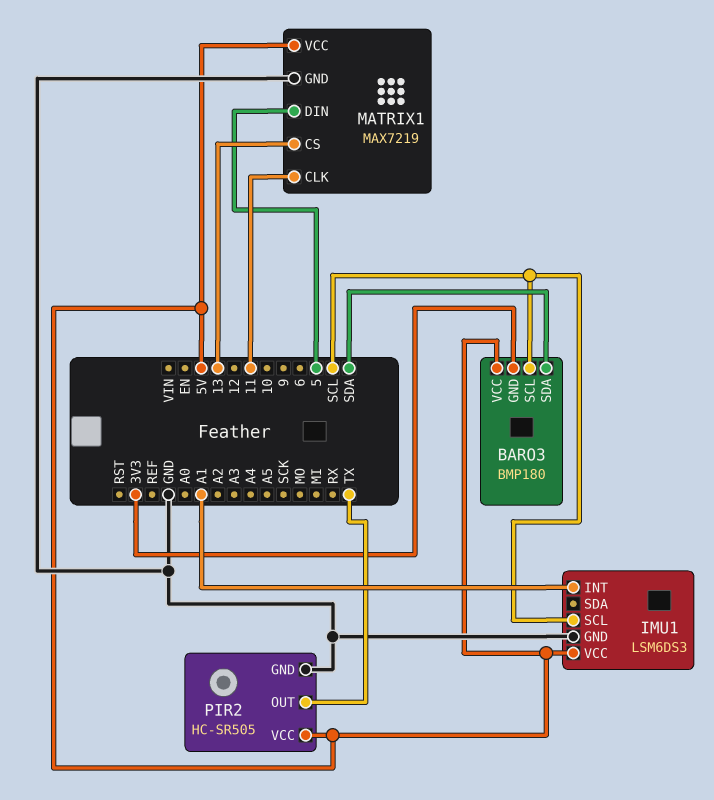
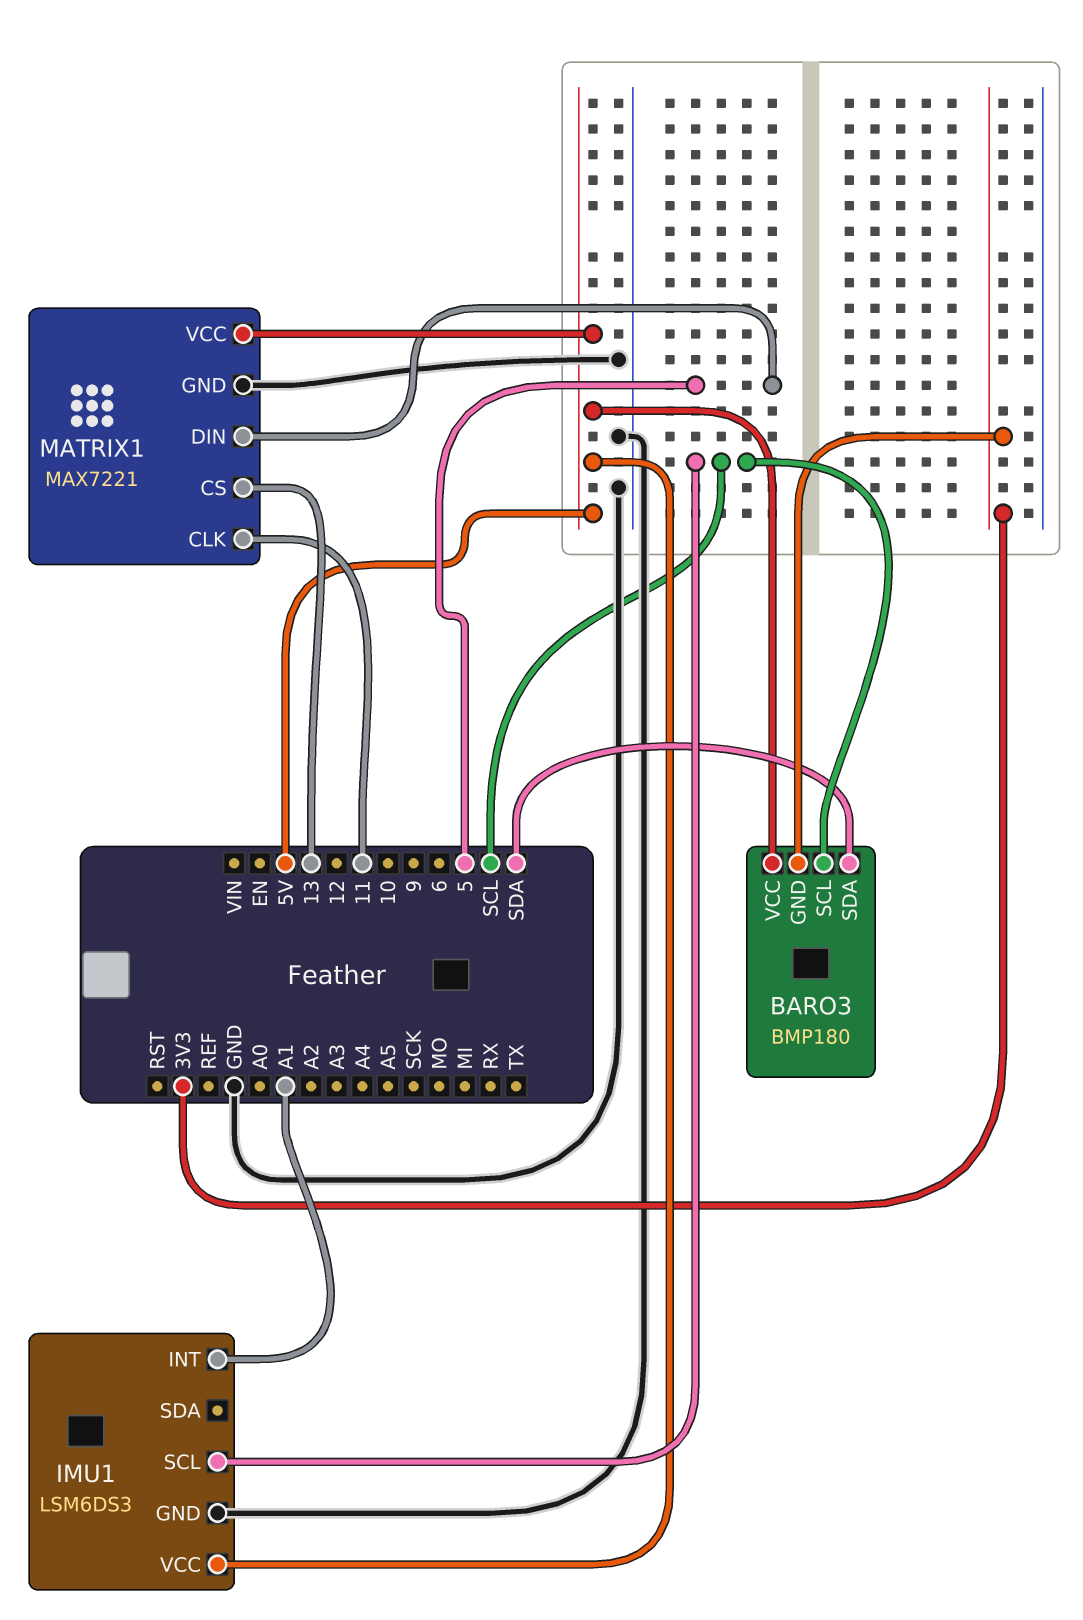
MATRIX1: MAX7219 -> MAX7221
PIR2: HC-SR505 -> none
PIR2 pin GND: GND -> none
PIR2 pin OUT: TX -> none
PIR2 pin VCC: 5V -> none

